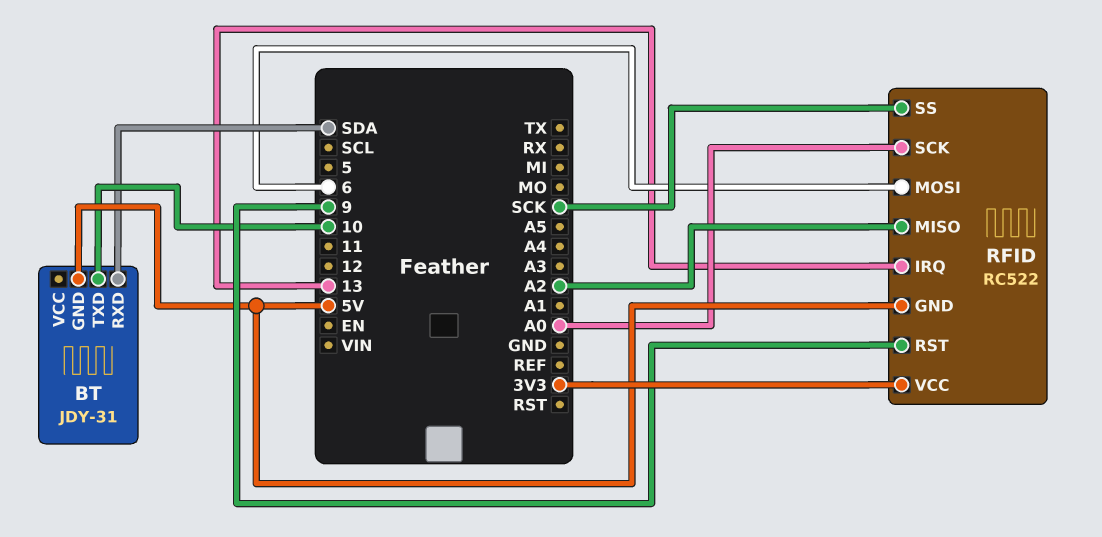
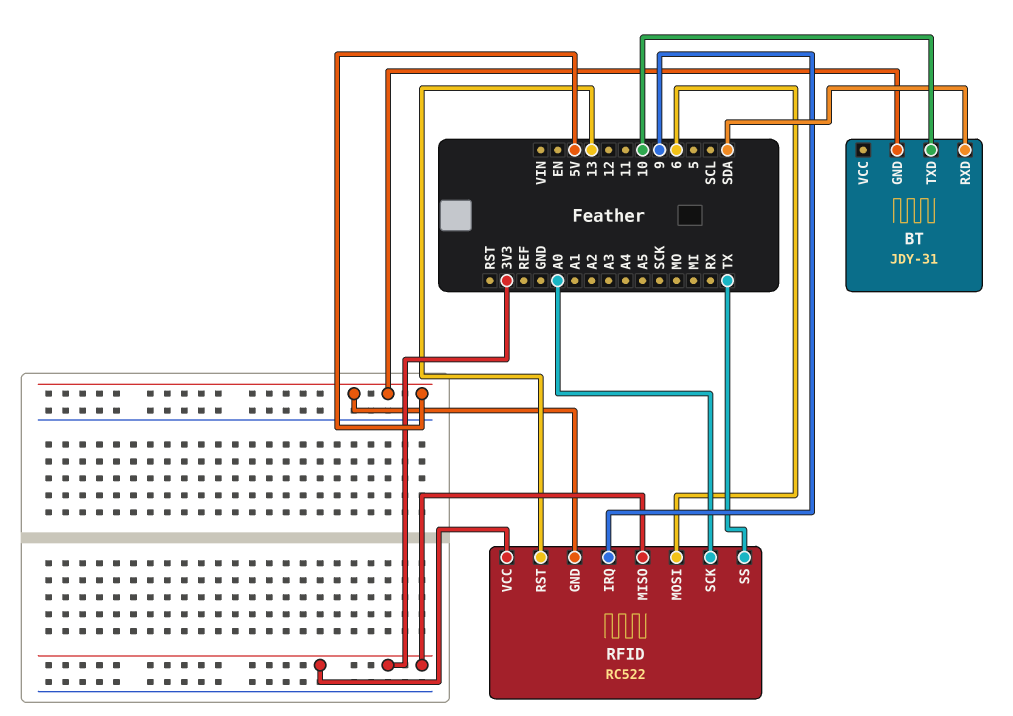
RFID pin IRQ: 13 -> 9
RFID pin MISO: A2 -> 3V3
RFID pin RST: 9 -> 13
RFID pin SS: SCK -> TX

